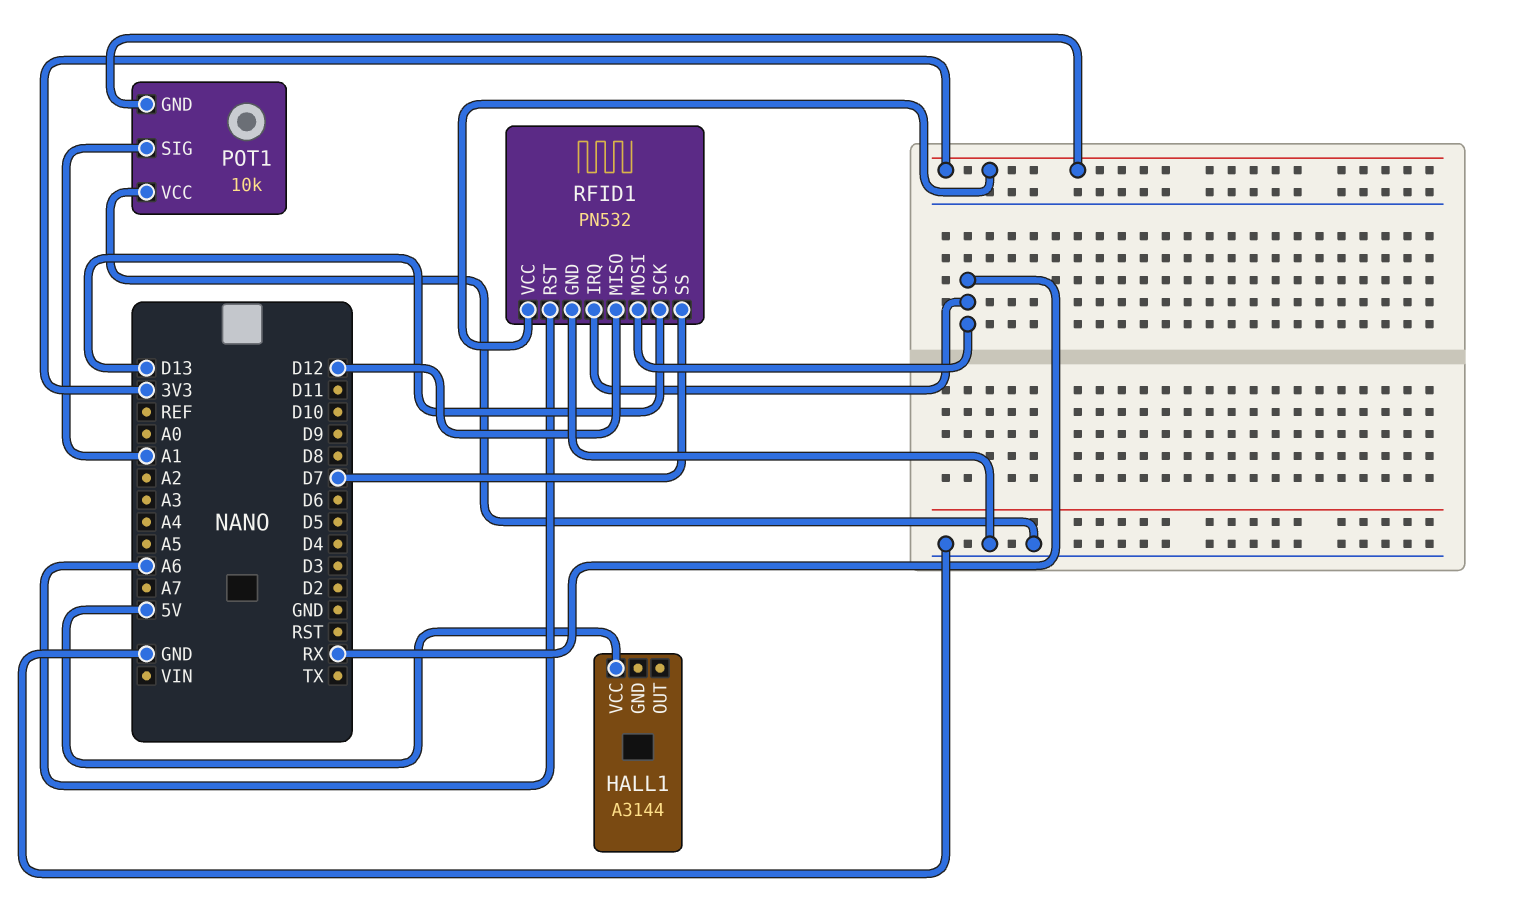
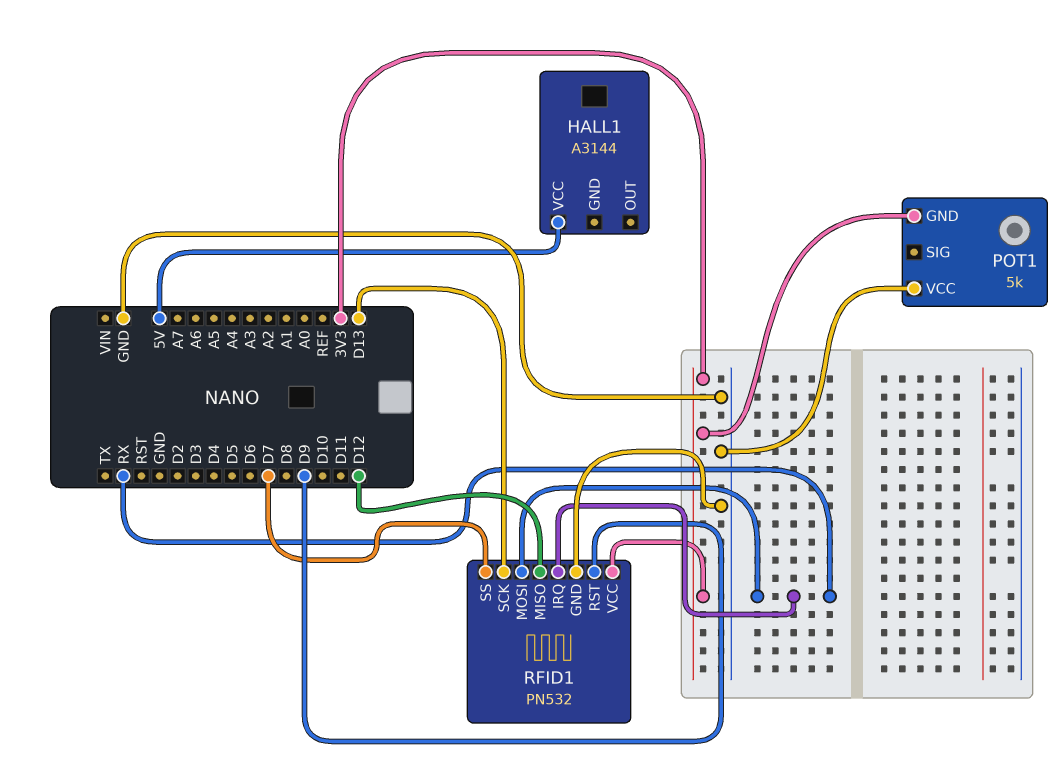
POT1: 10k -> 5k
POT1 pin SIG: A1 -> none
RFID1 pin RST: A6 -> D9

